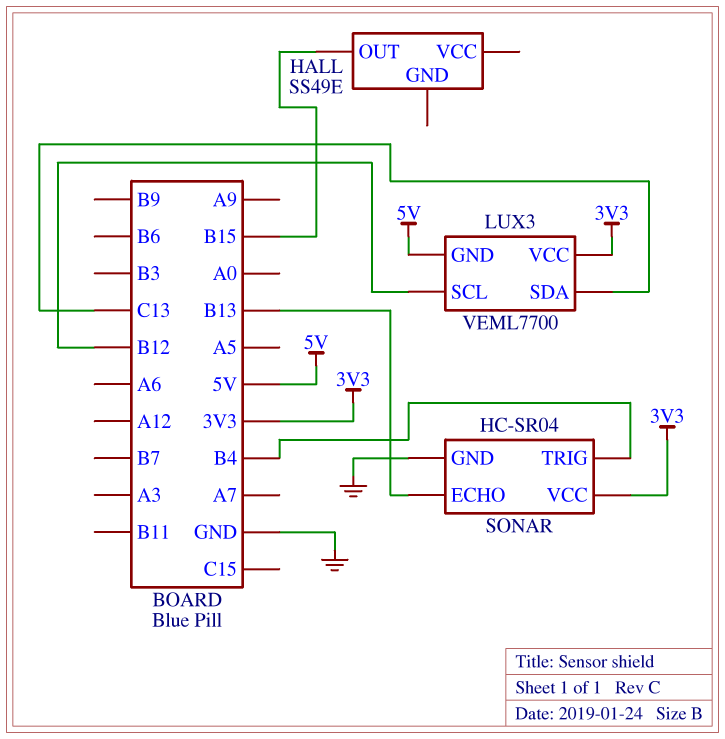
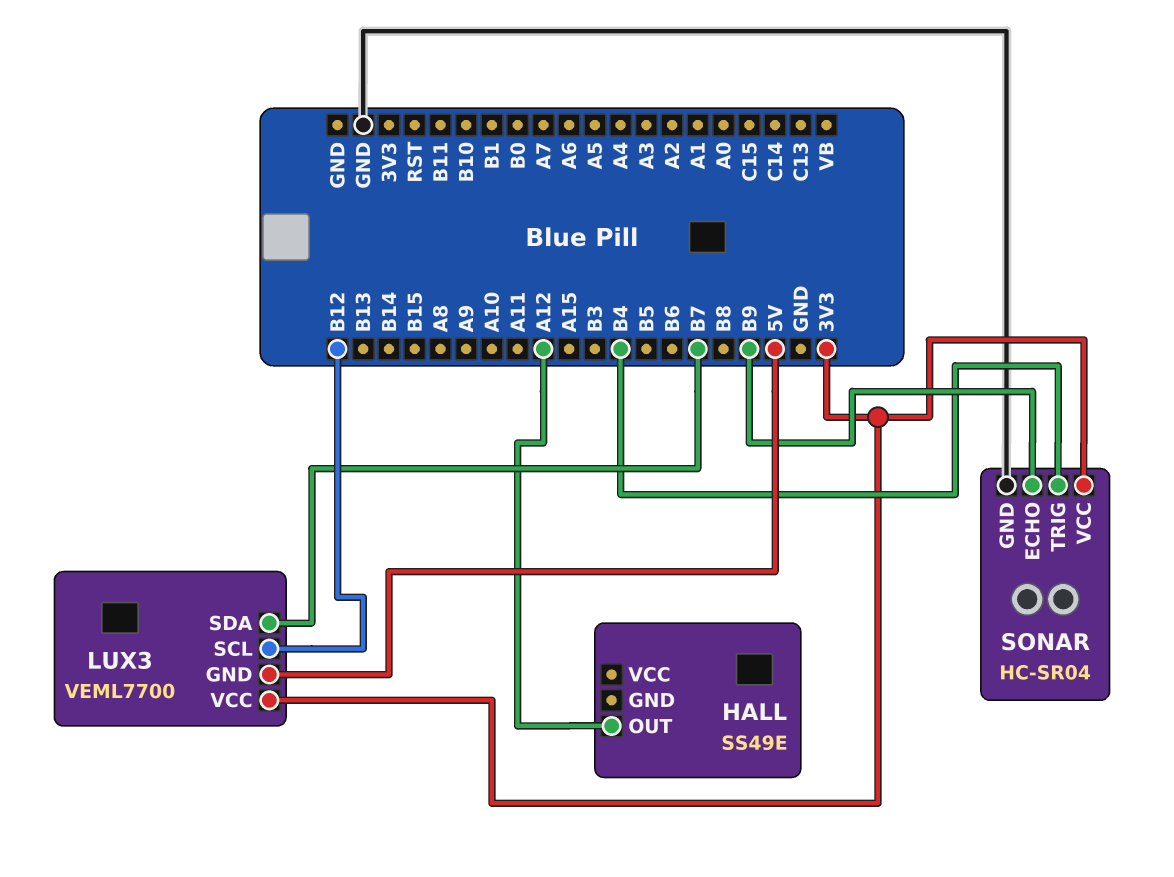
HALL pin OUT: B15 -> A12
LUX3 pin SDA: C13 -> B7
SONAR pin ECHO: B13 -> B9

